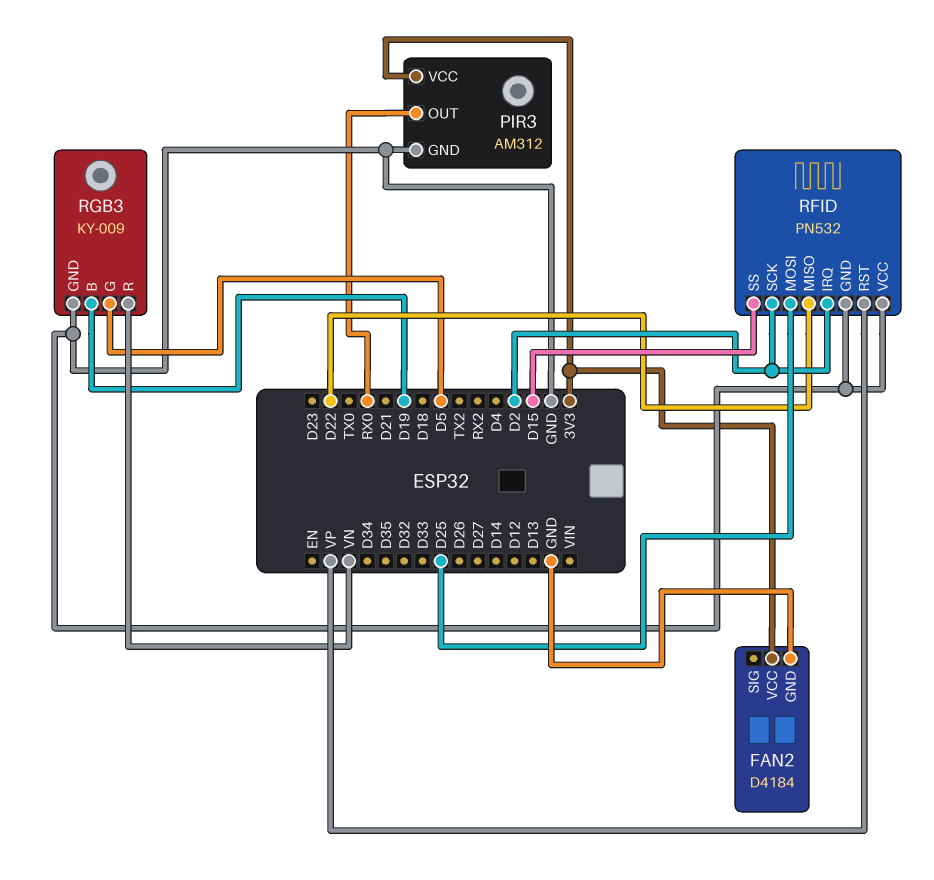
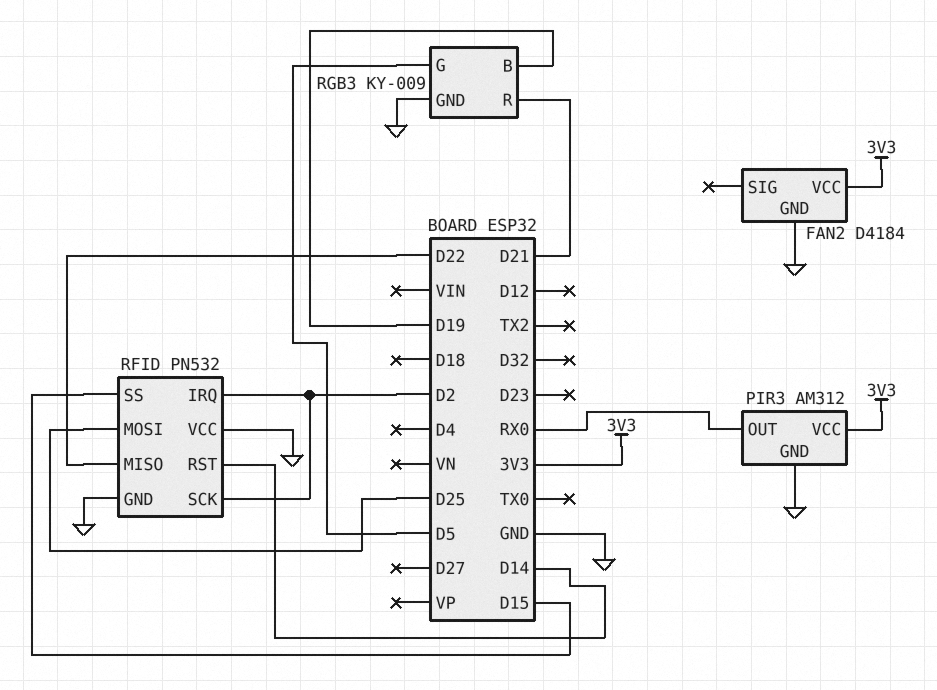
RFID pin RST: VP -> D14
RGB3 pin R: VN -> D21

